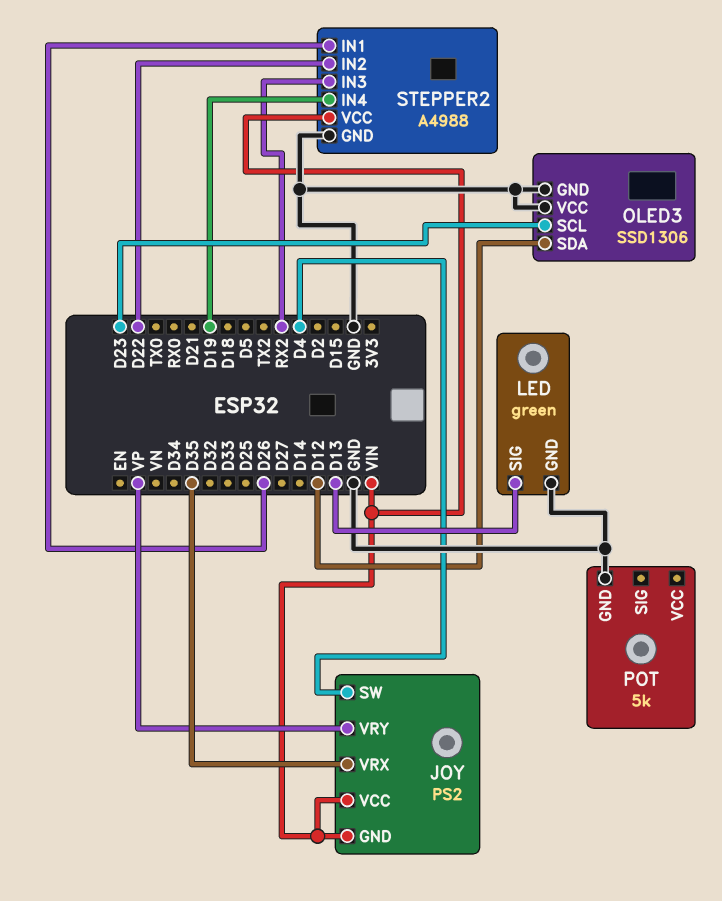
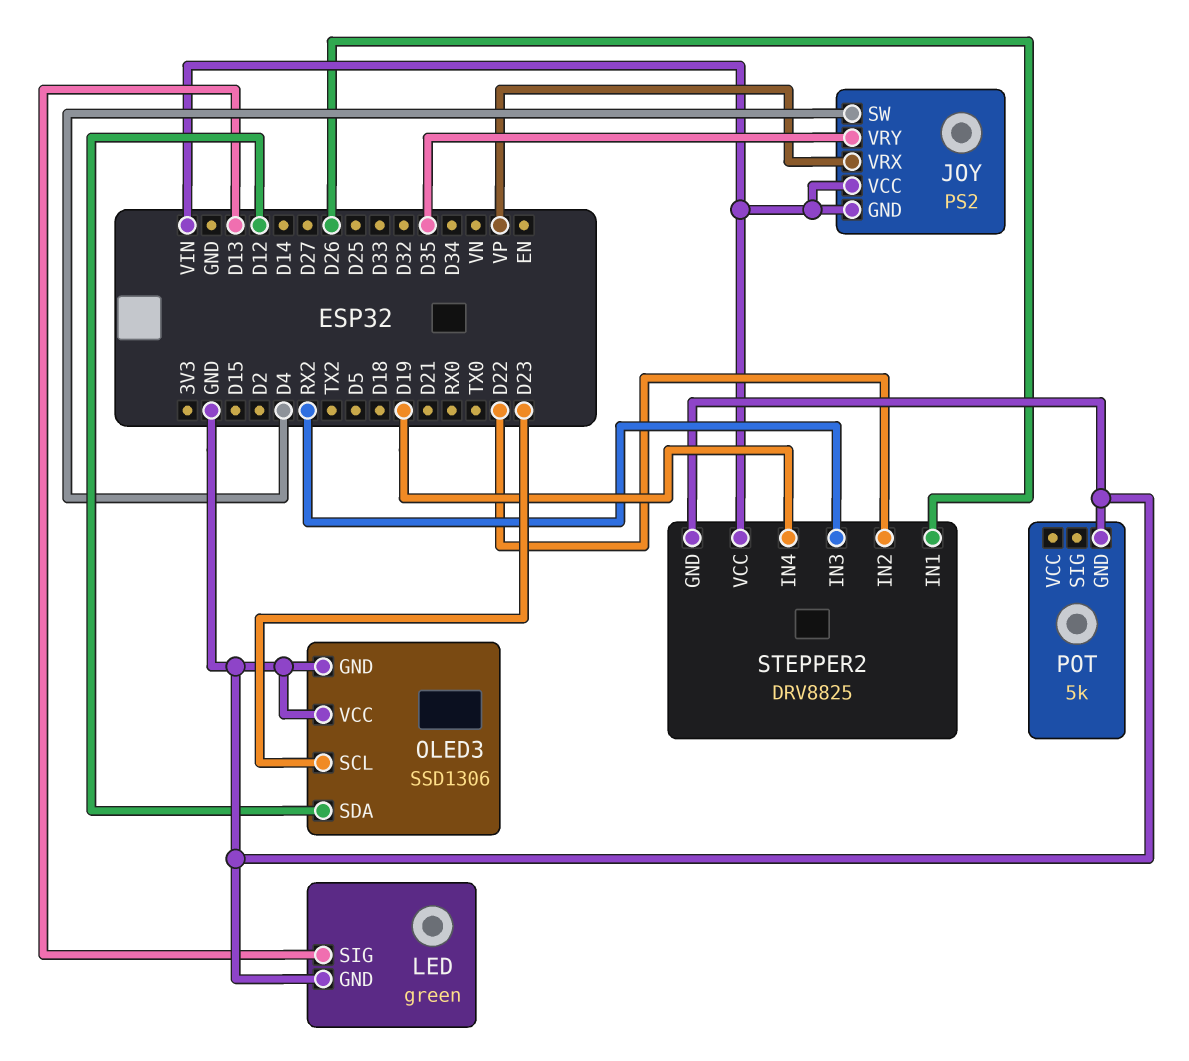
JOY pin VRX: D35 -> VP
JOY pin VRY: VP -> D35
STEPPER2: A4988 -> DRV8825

